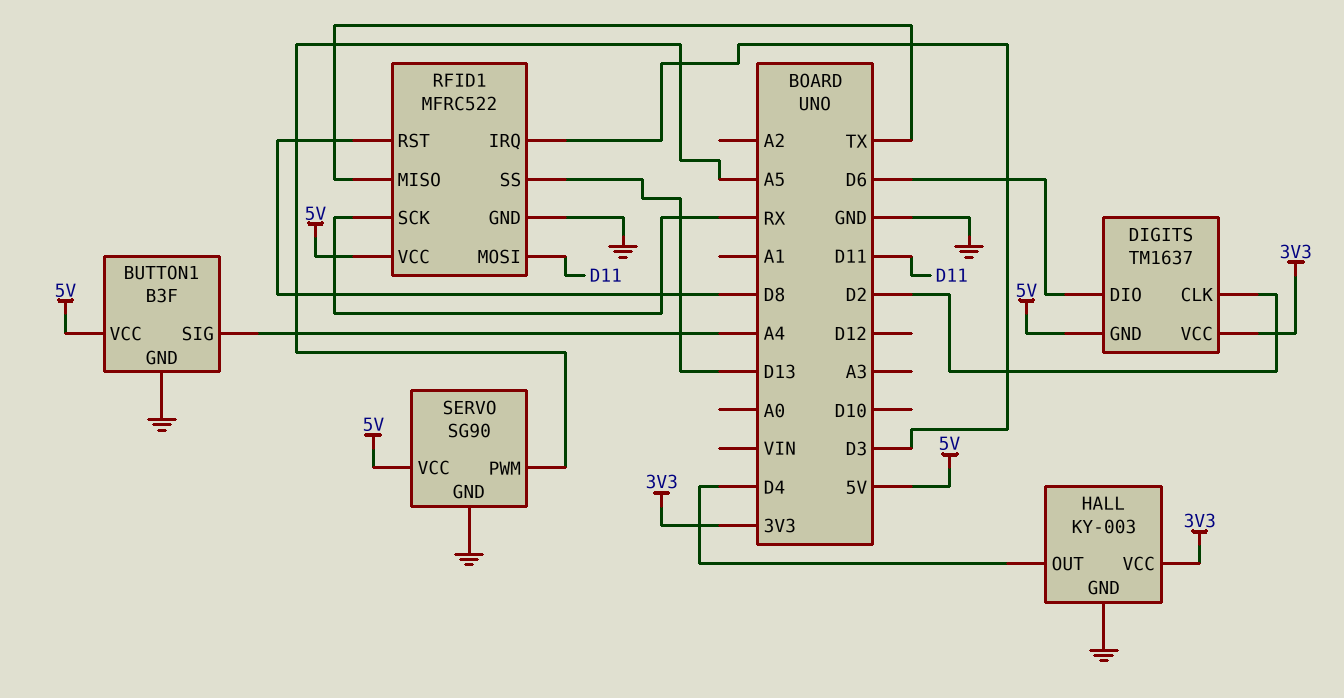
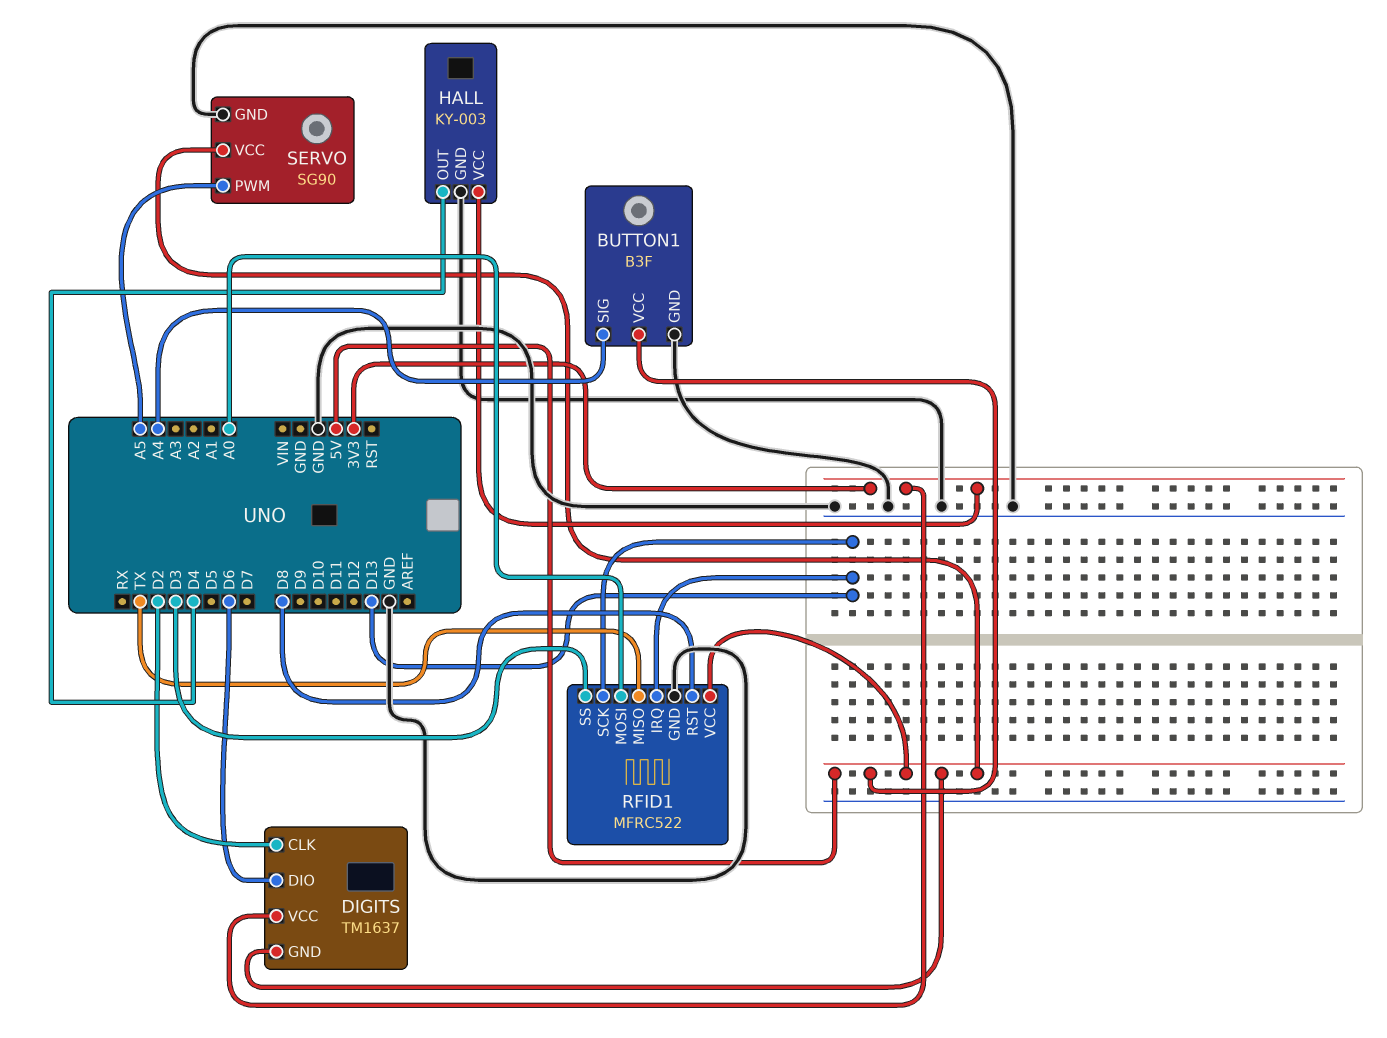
RFID1 pin IRQ: D3 -> D13
RFID1 pin MOSI: D11 -> A0
RFID1 pin SCK: RX -> D13
RFID1 pin SS: D13 -> D3

